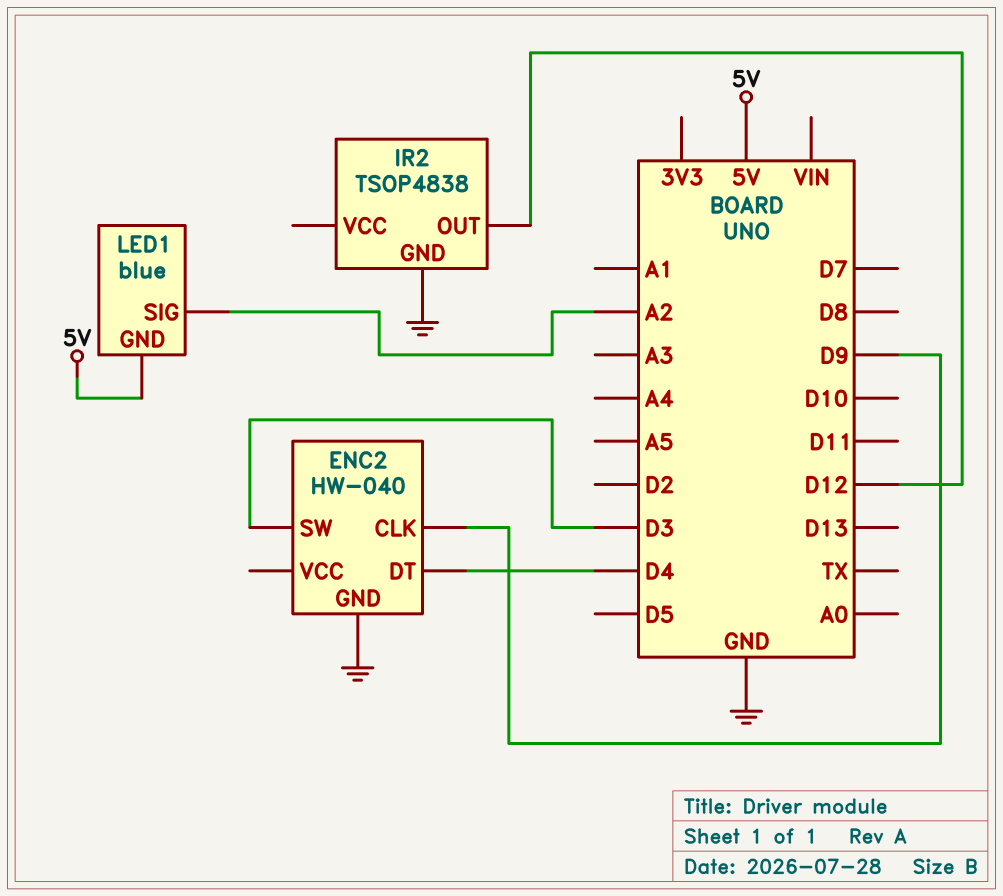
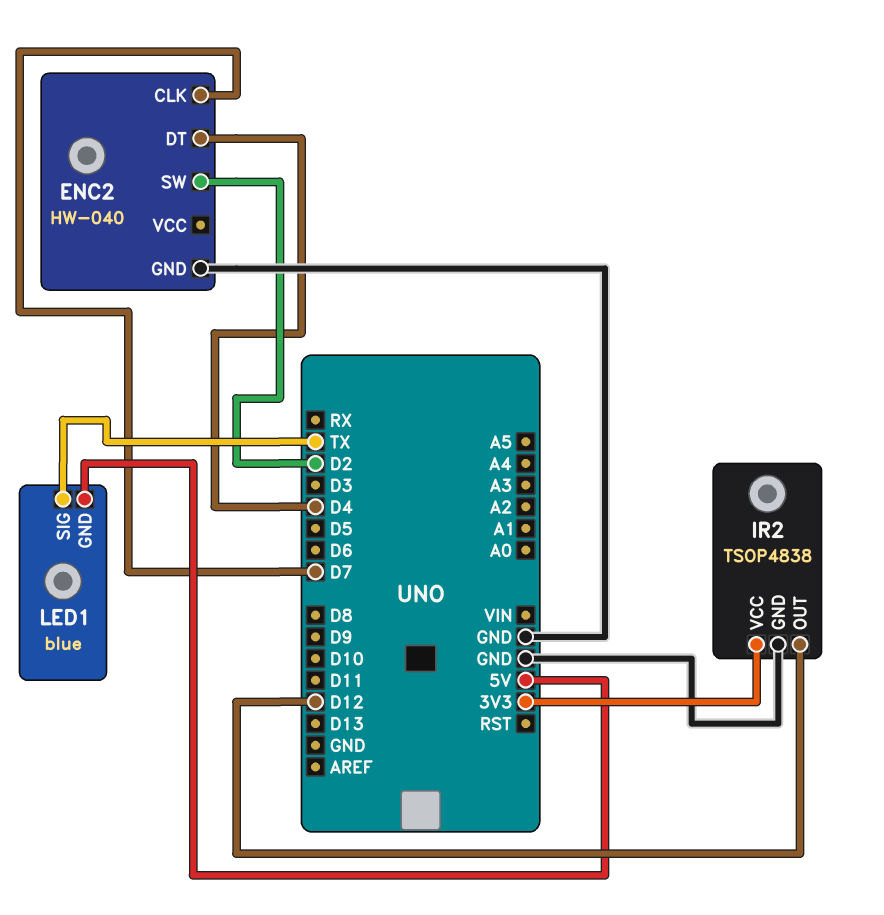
ENC2 pin CLK: D9 -> D7
ENC2 pin SW: D3 -> D2
IR2 pin VCC: none -> 3V3
LED1 pin SIG: A2 -> TX

